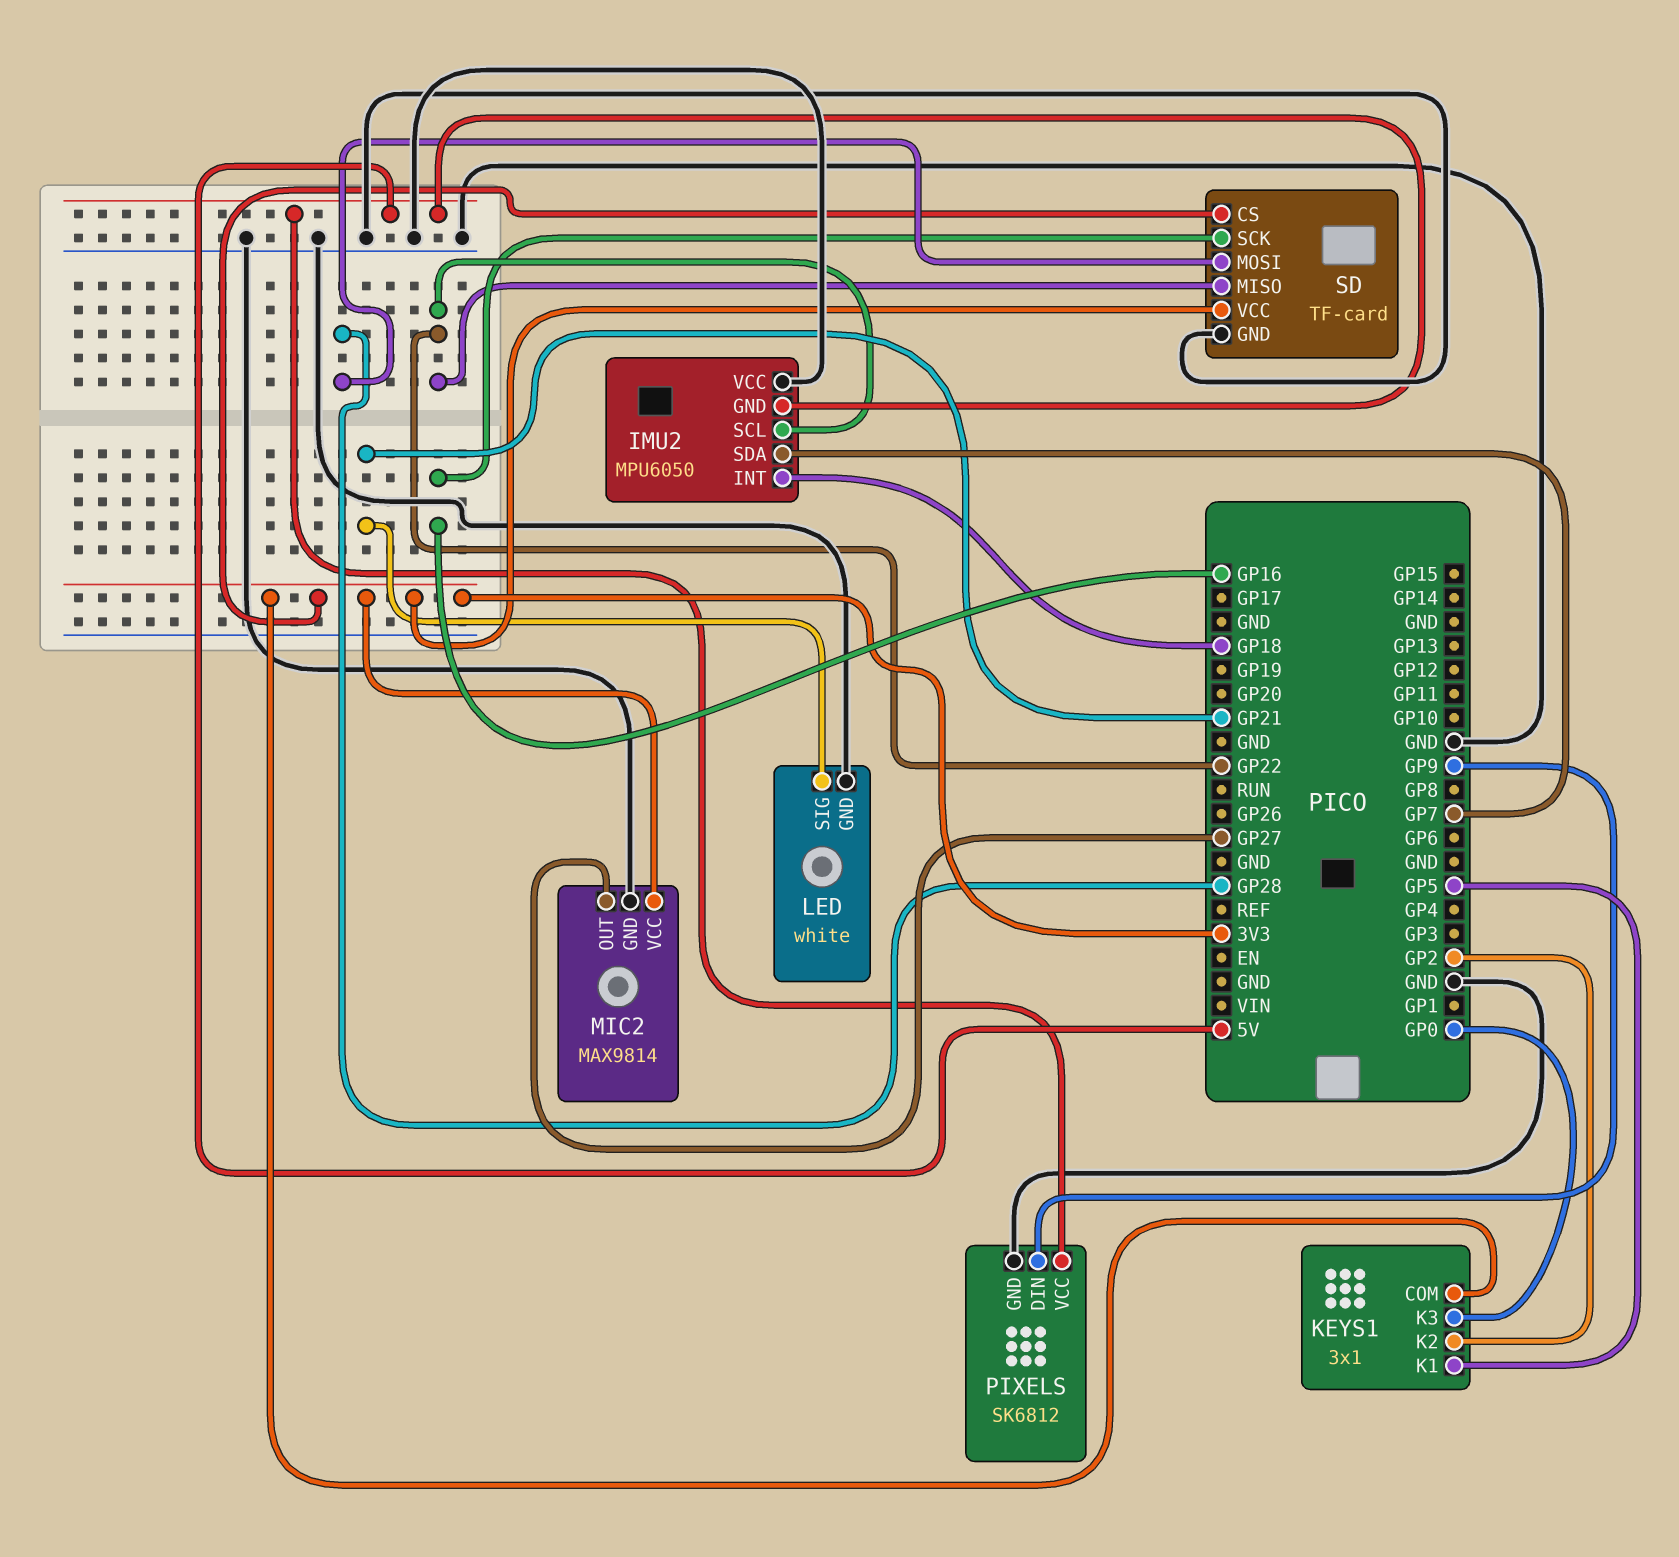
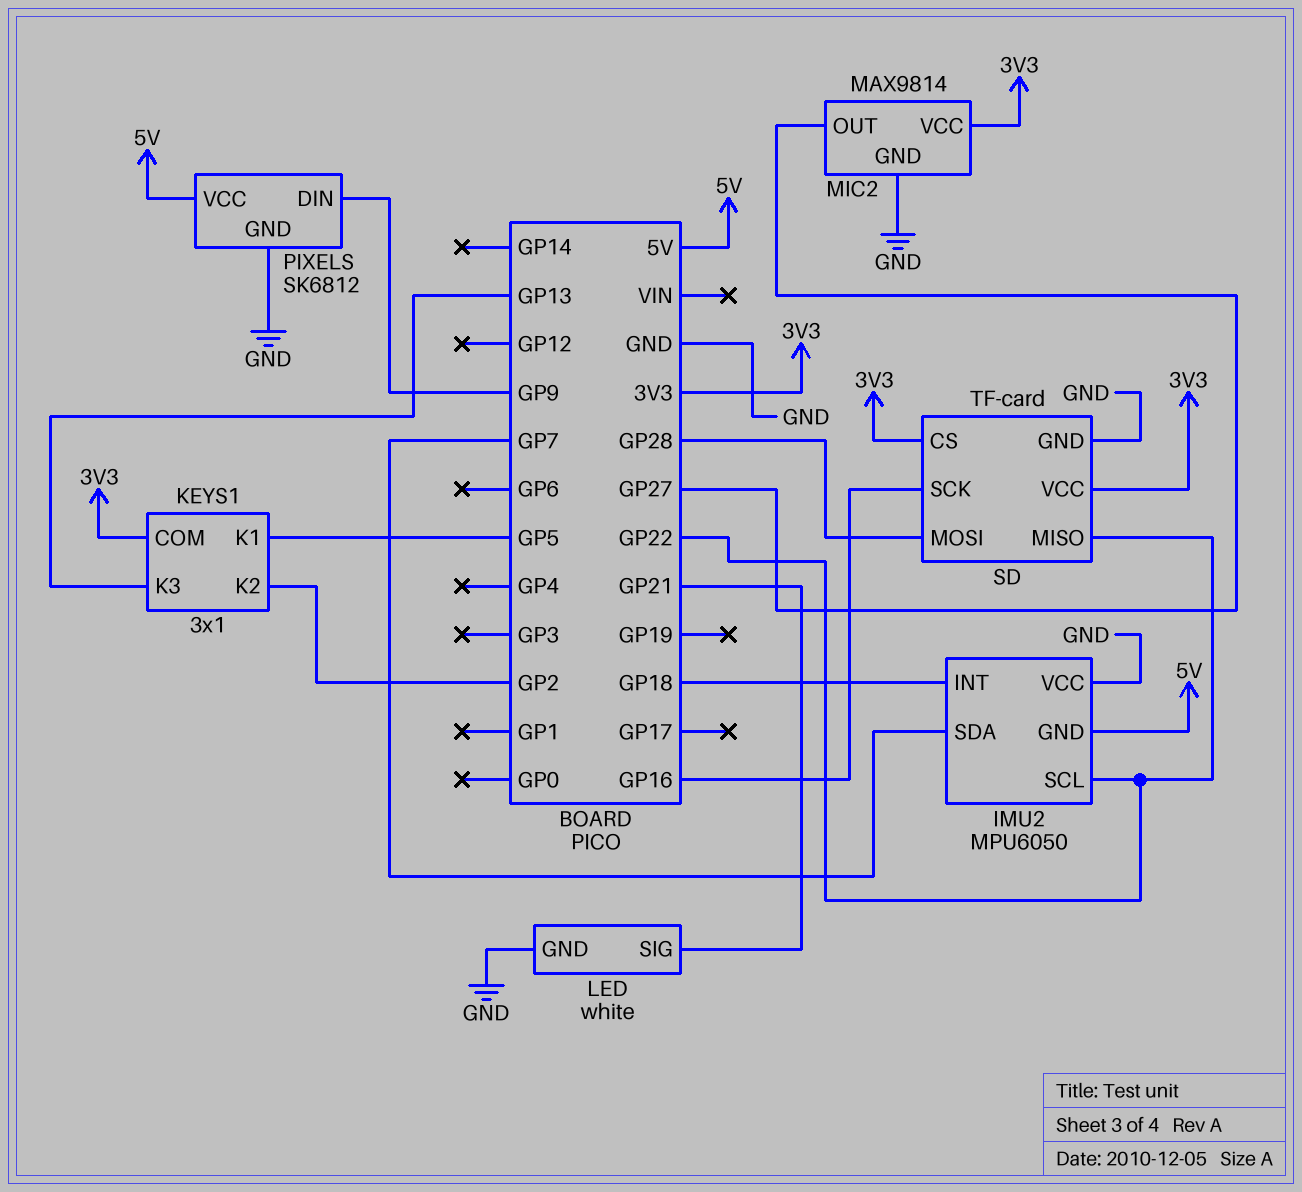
KEYS1 pin K3: GP0 -> GP13

